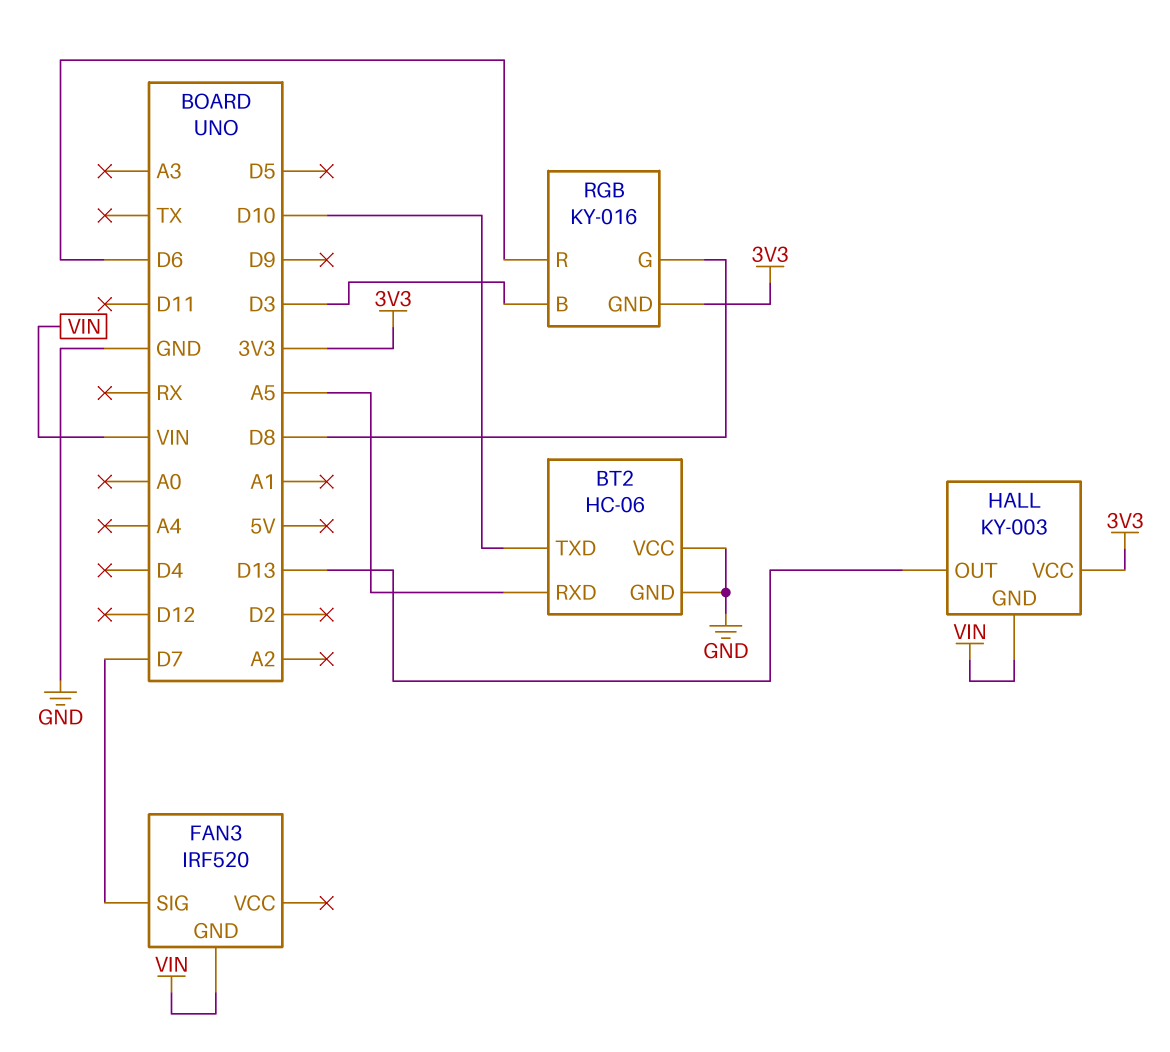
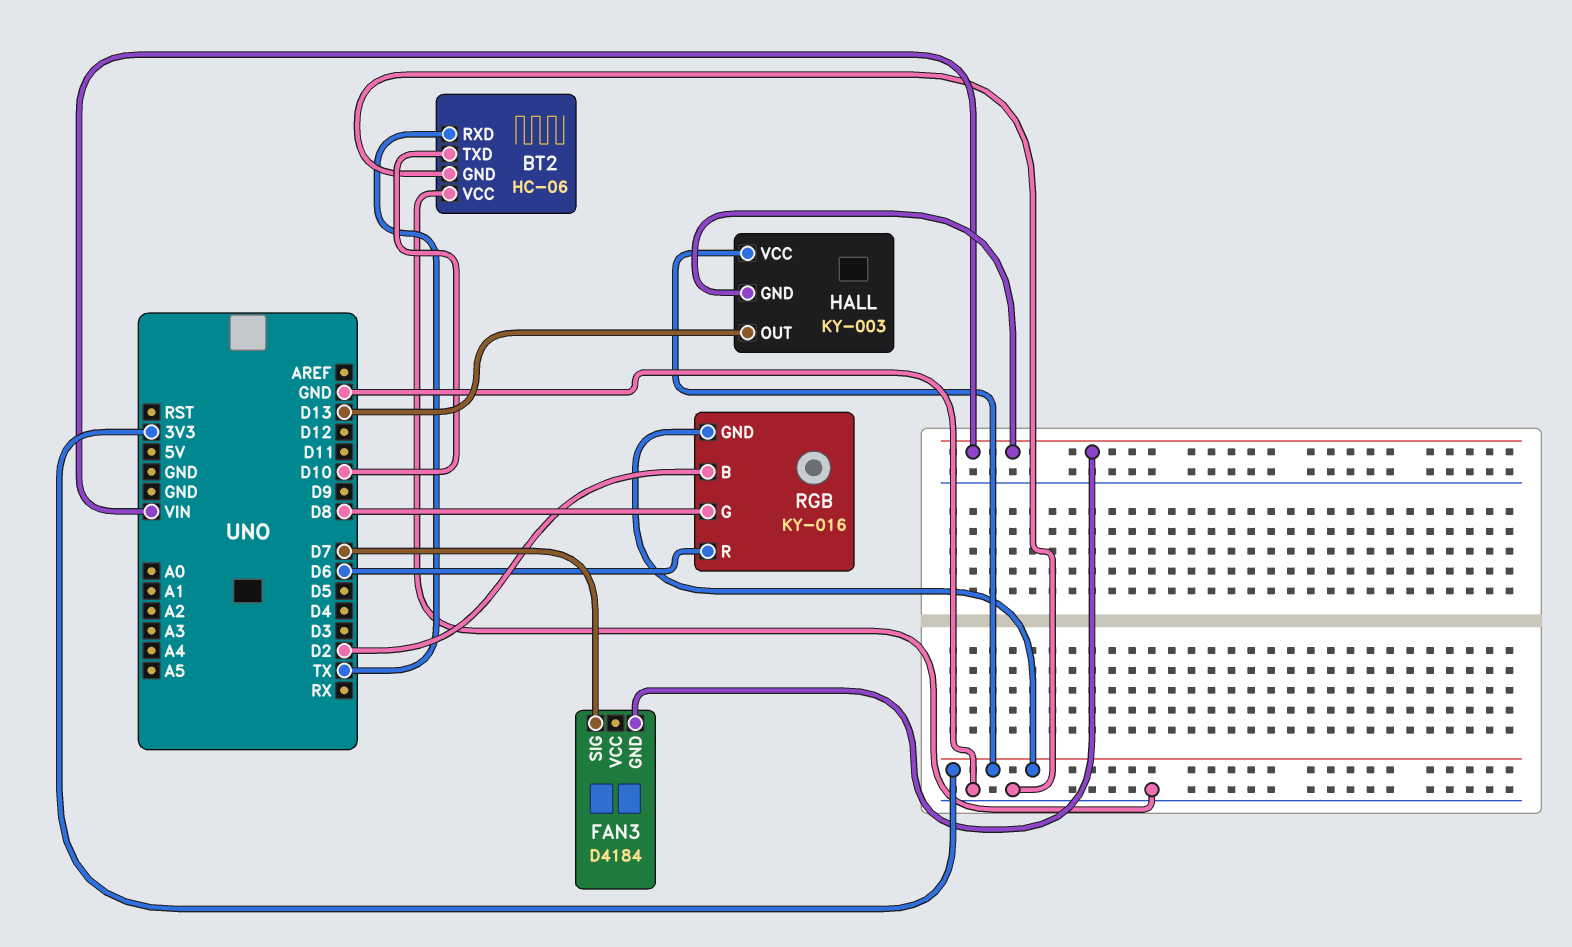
BT2 pin RXD: A5 -> TX
FAN3: IRF520 -> D4184
RGB pin B: D3 -> D2

